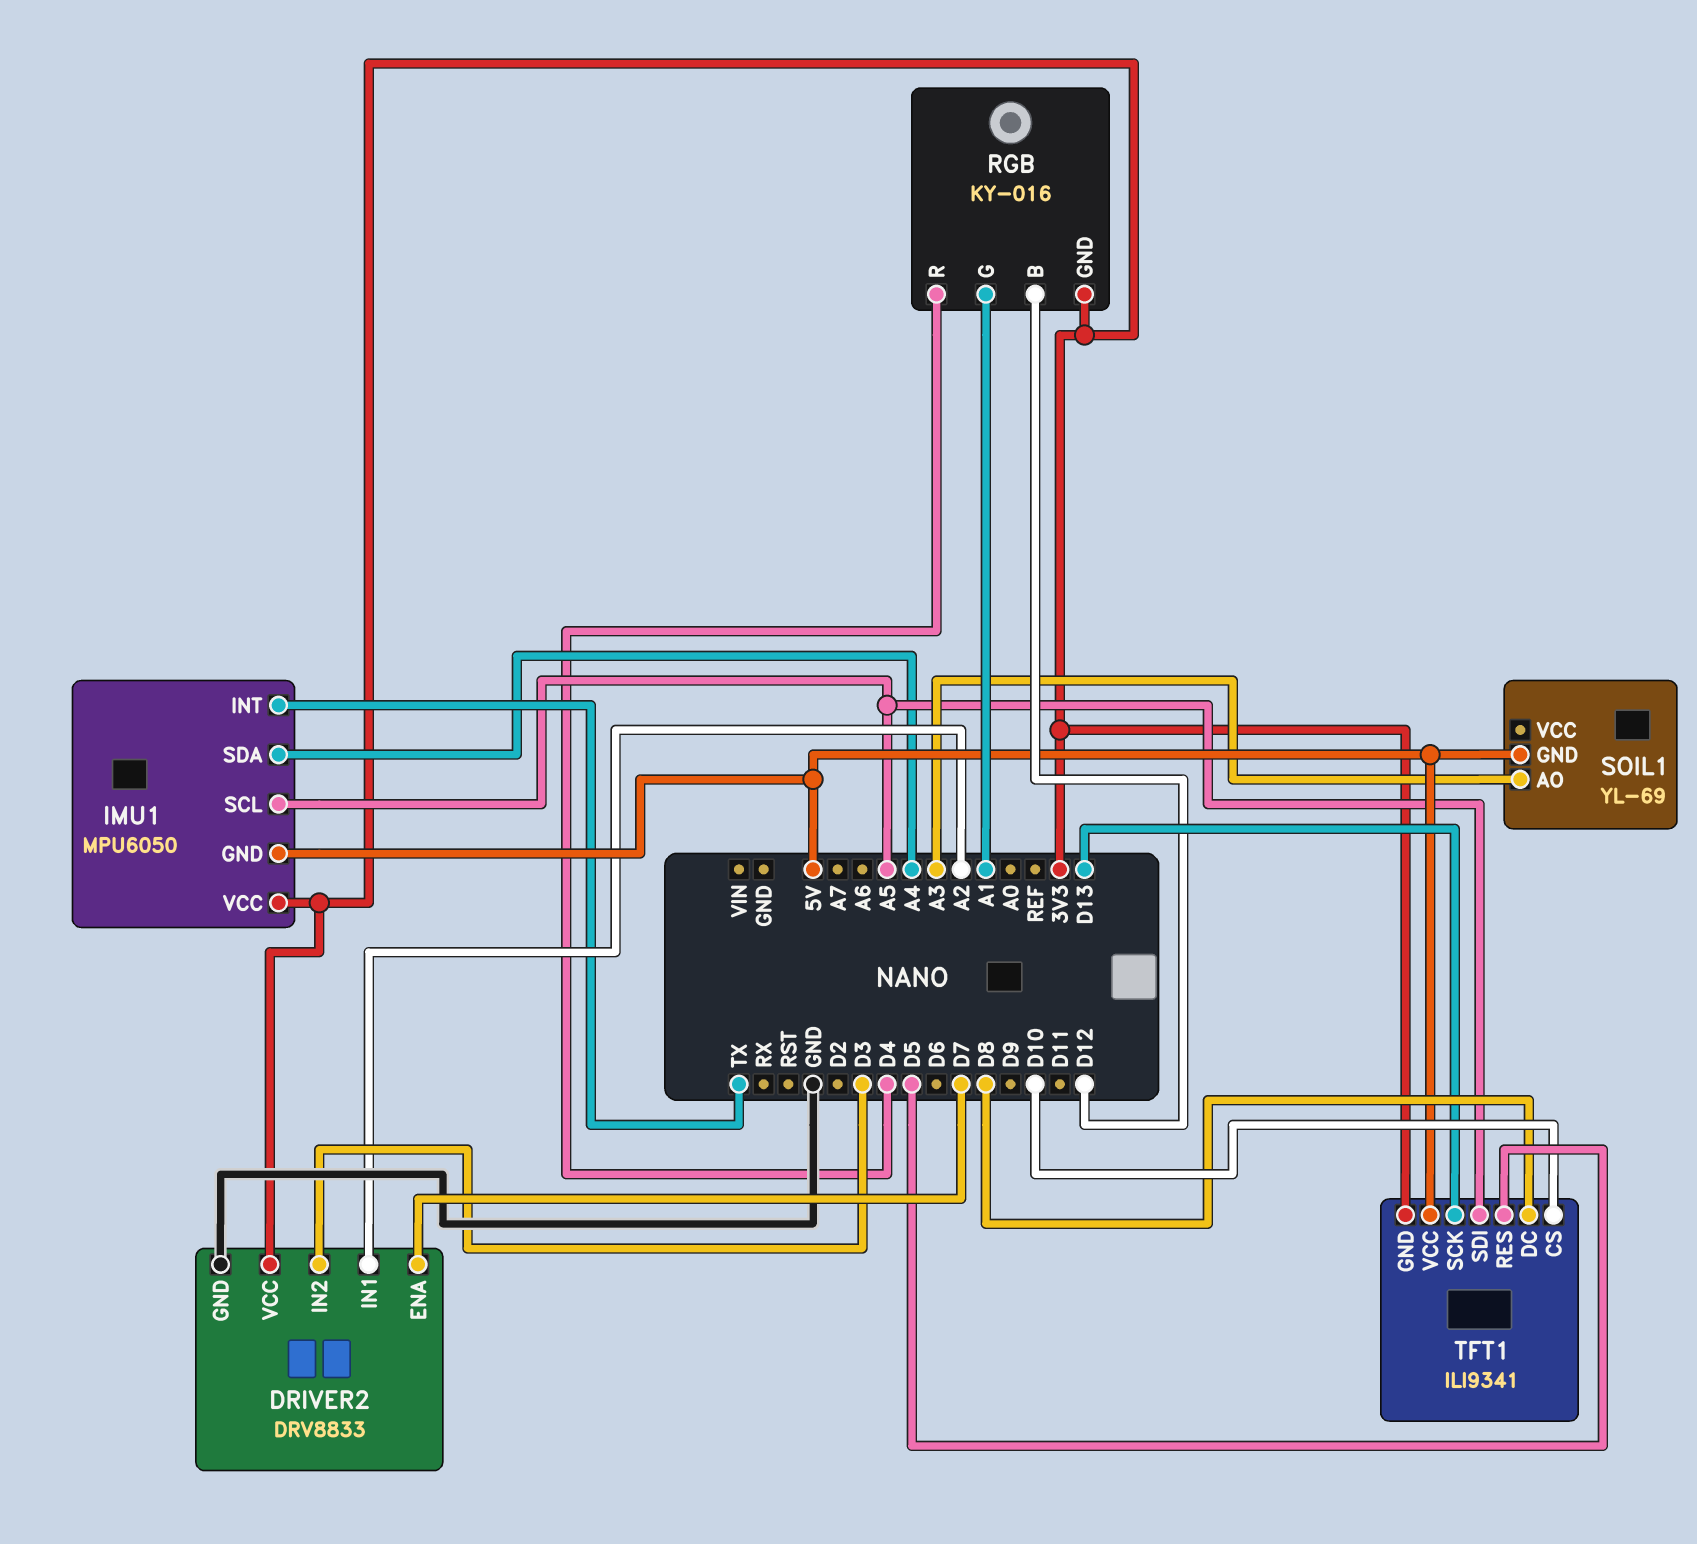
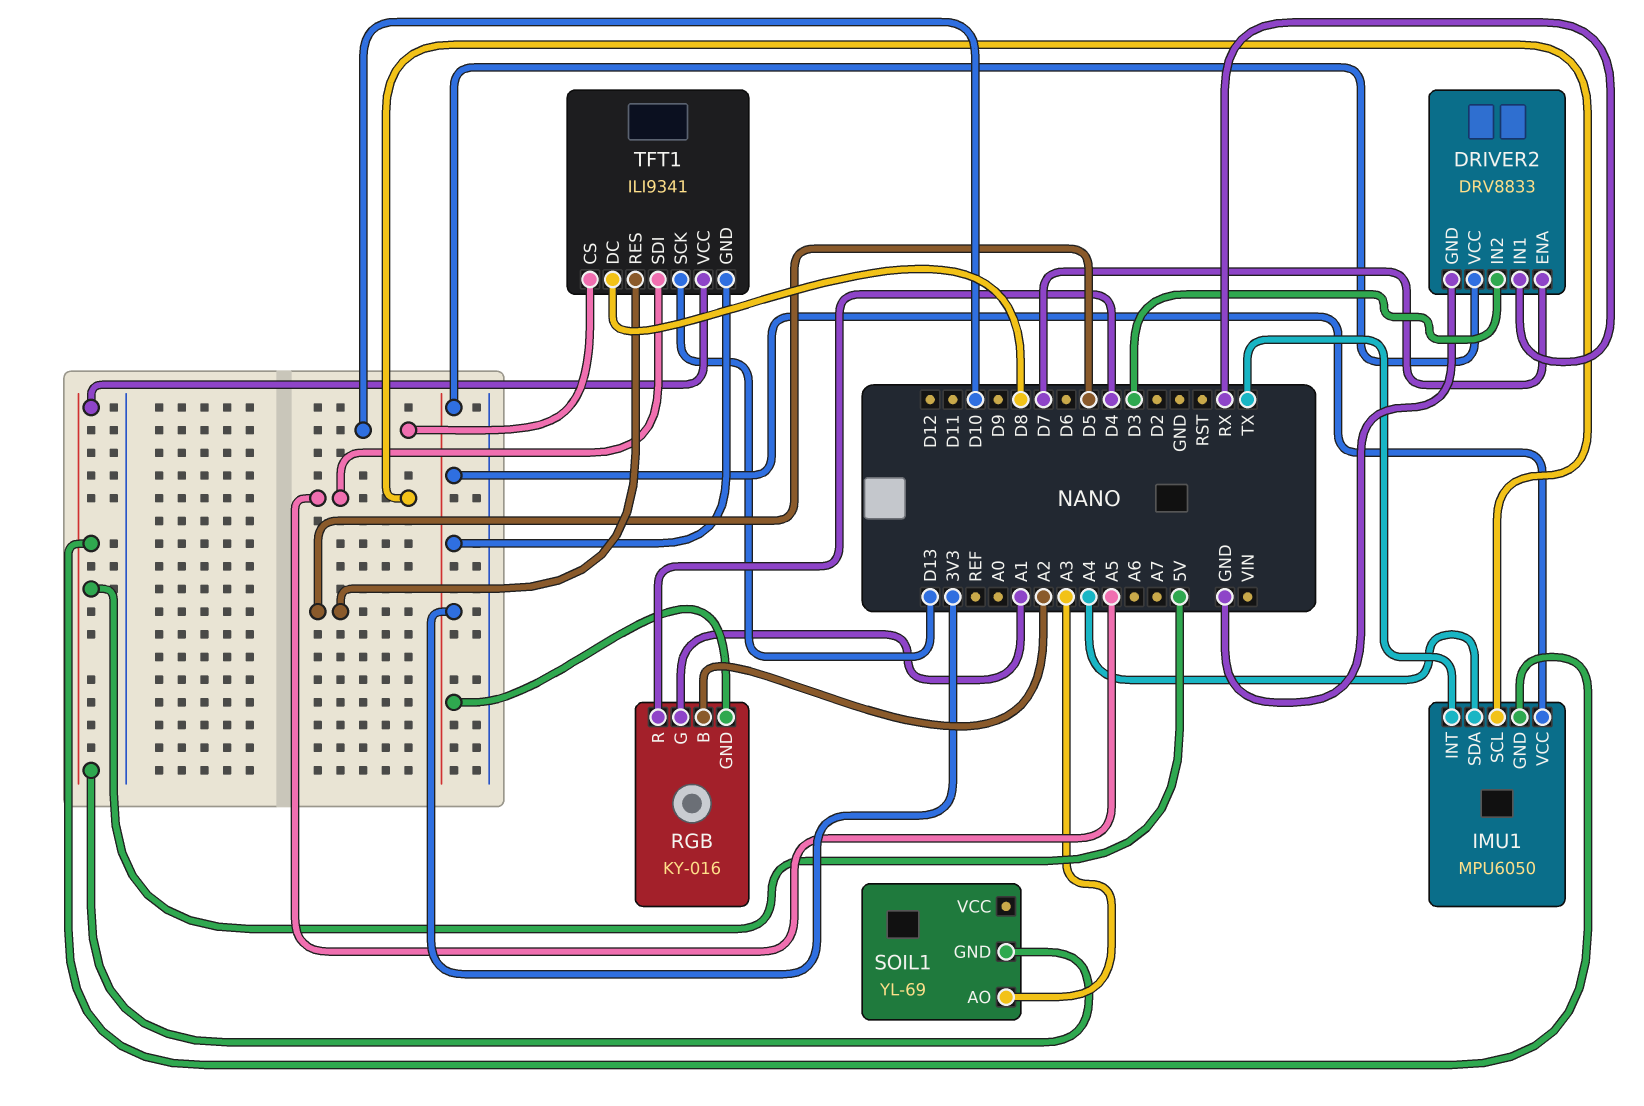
DRIVER2 pin IN1: A2 -> RX
RGB pin B: D12 -> A2

